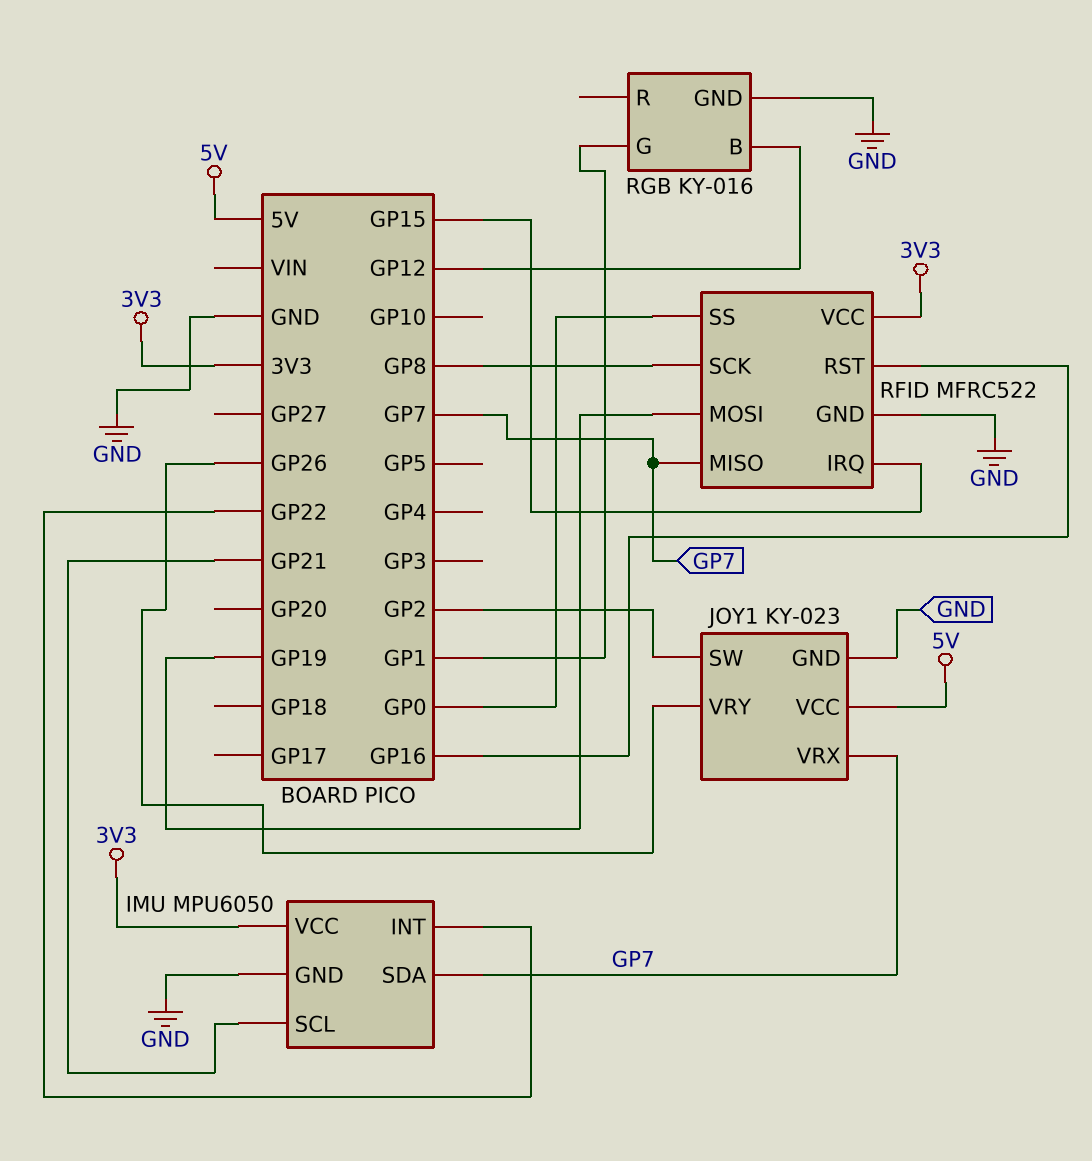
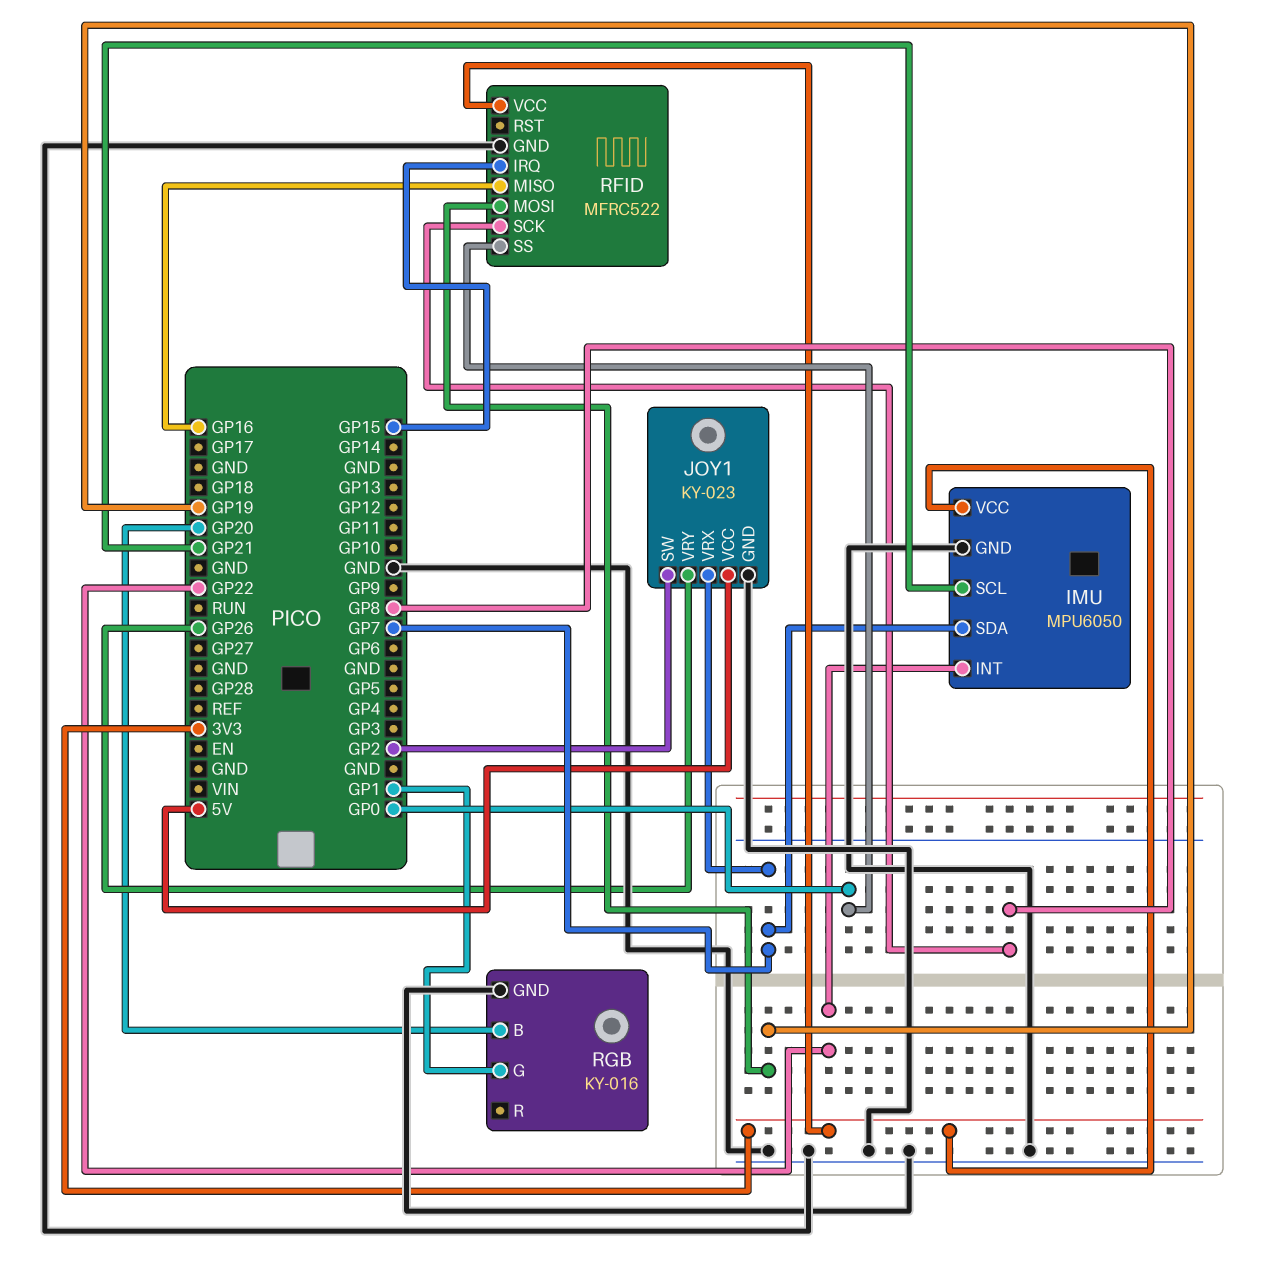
RFID pin MISO: GP7 -> GP16
RFID pin RST: GP16 -> none
RGB pin B: GP12 -> GP20

